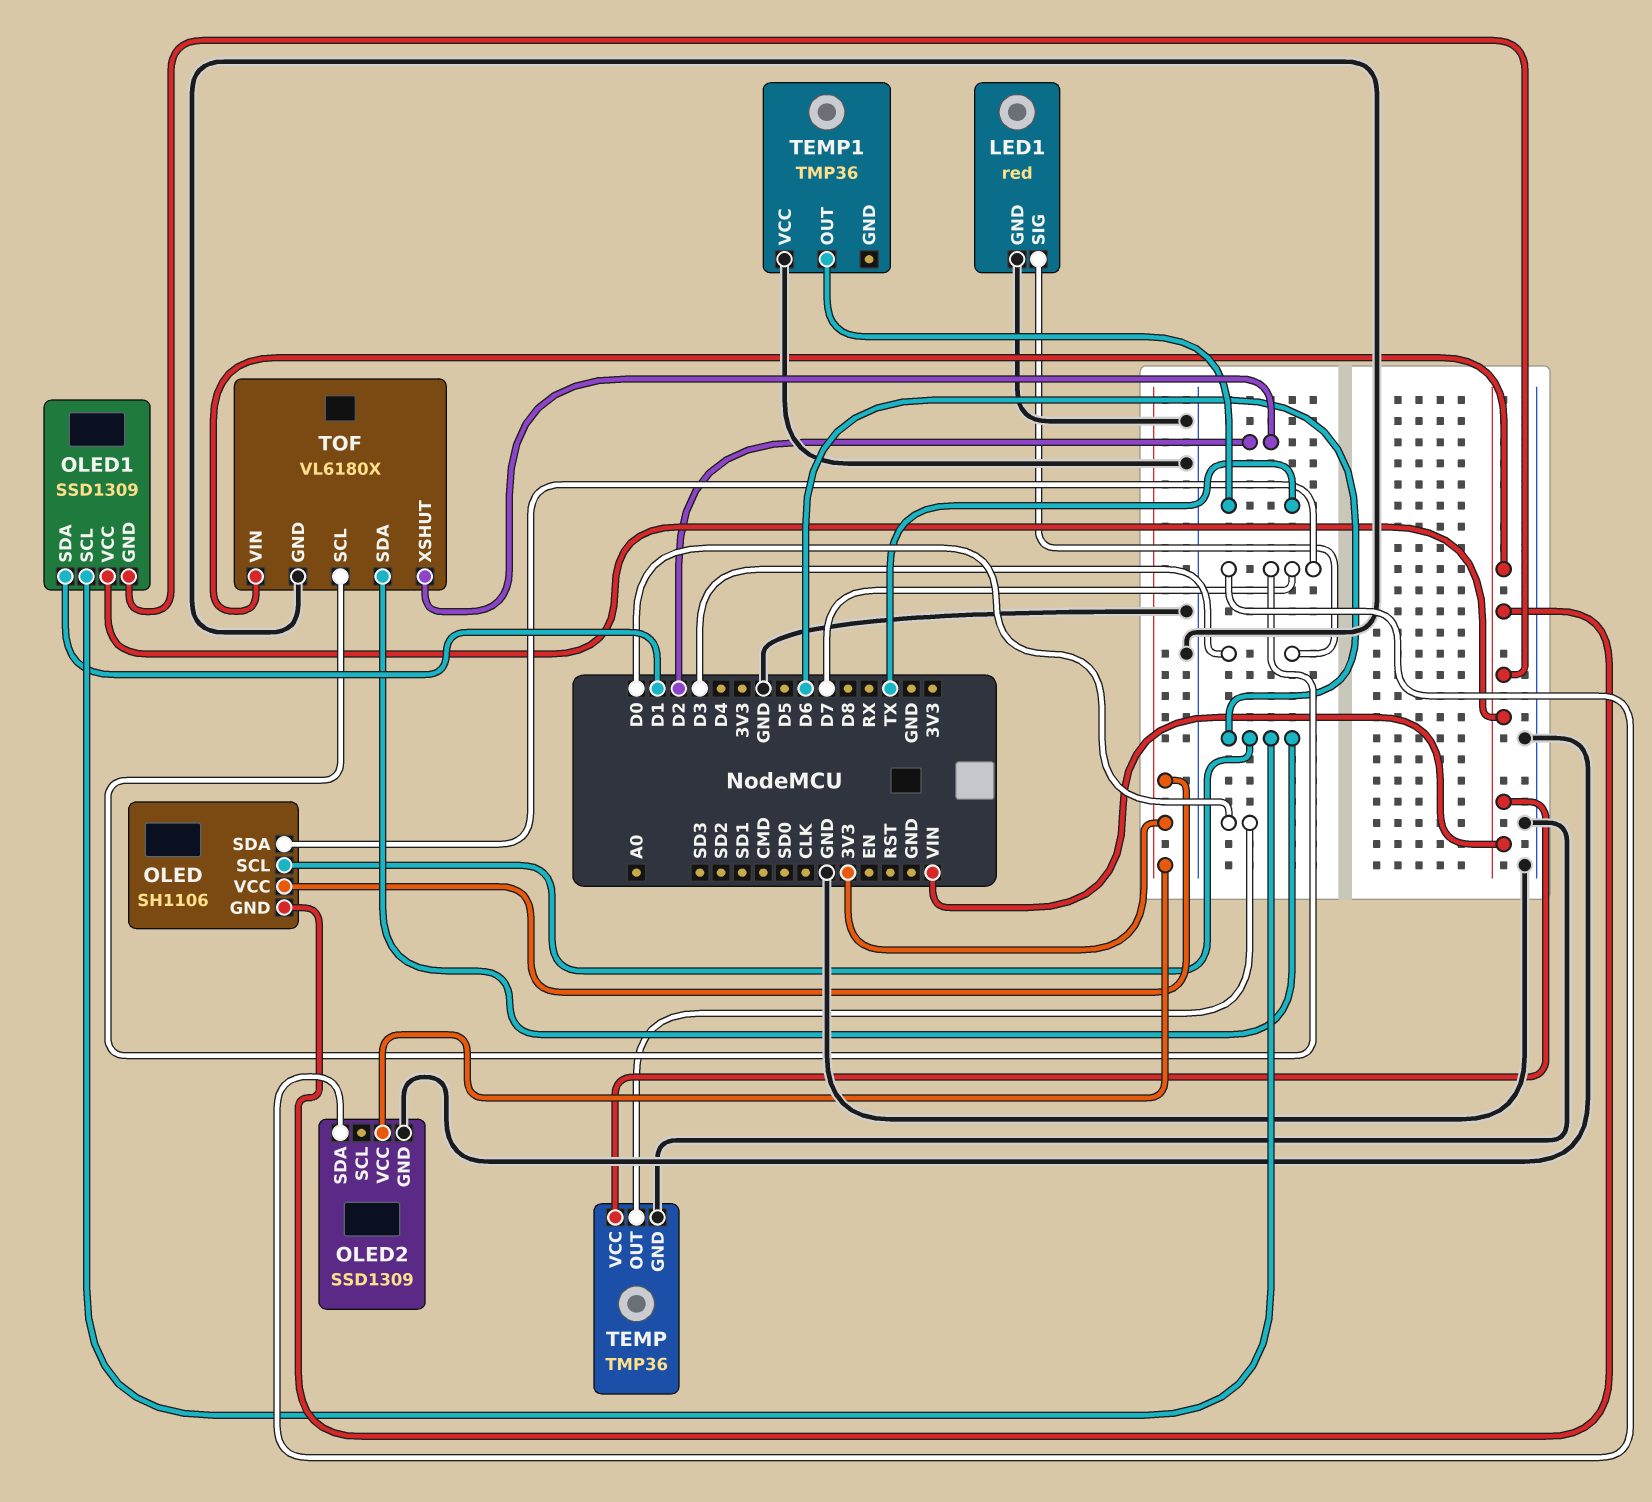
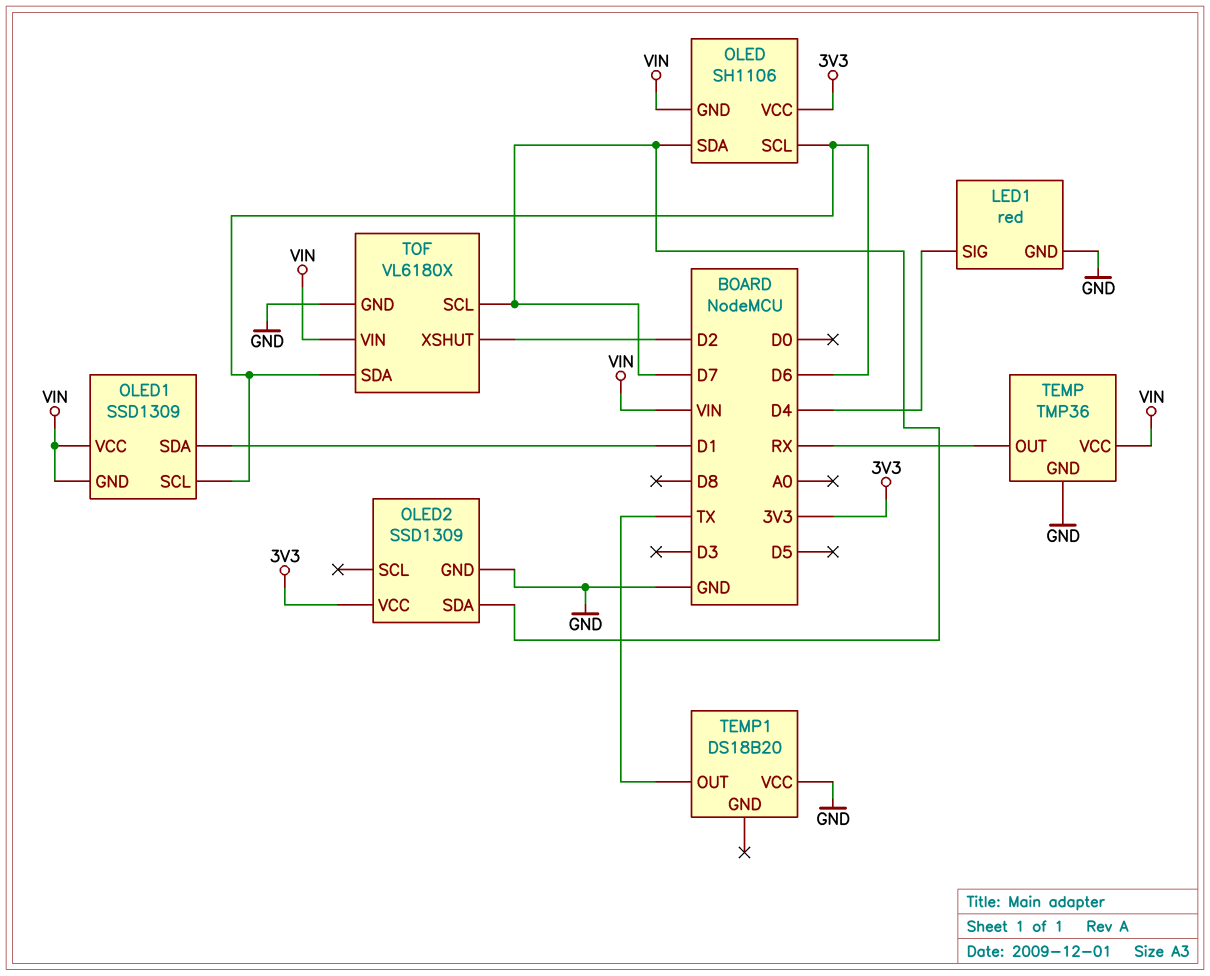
LED1 pin SIG: D3 -> D4
TEMP pin OUT: D0 -> RX
TEMP1: TMP36 -> DS18B20

